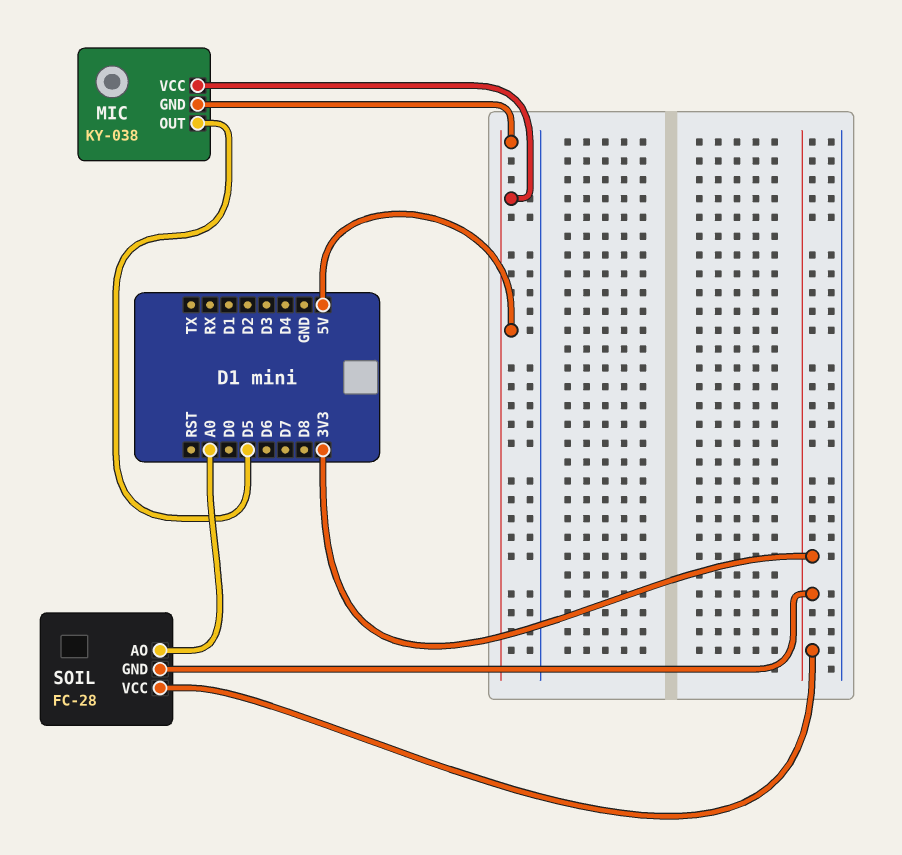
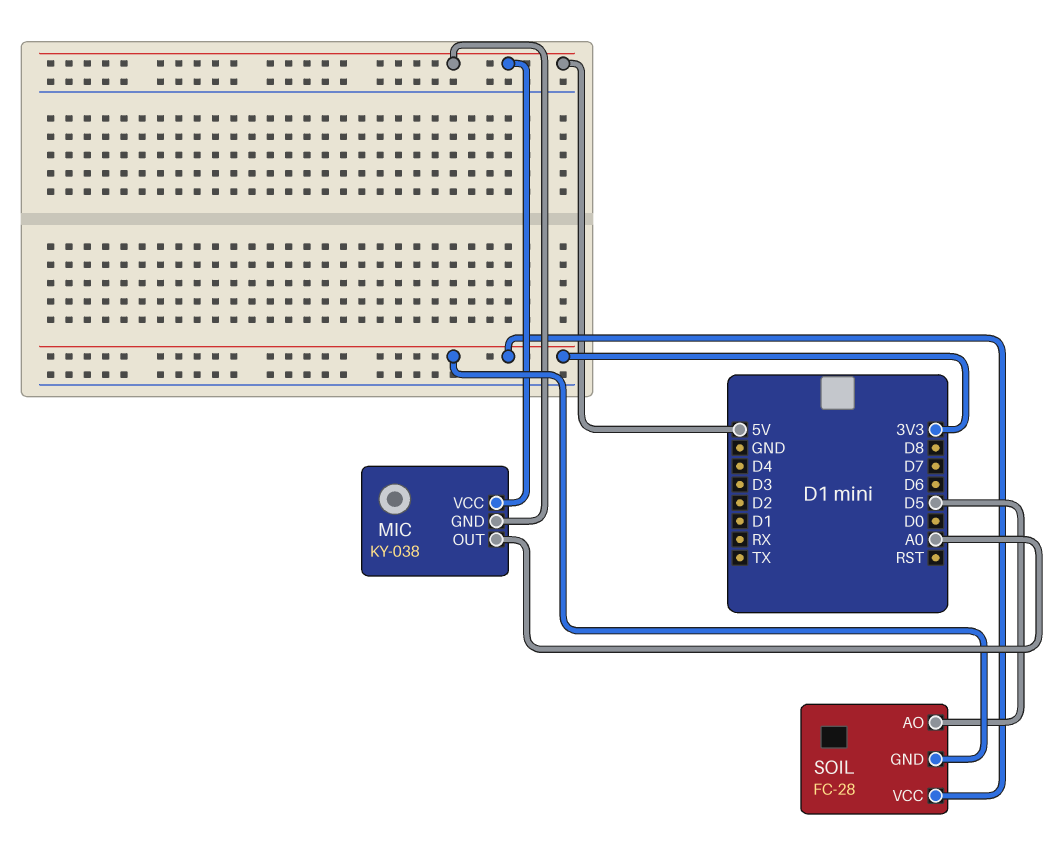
MIC pin OUT: D5 -> A0
SOIL pin AO: A0 -> D5

